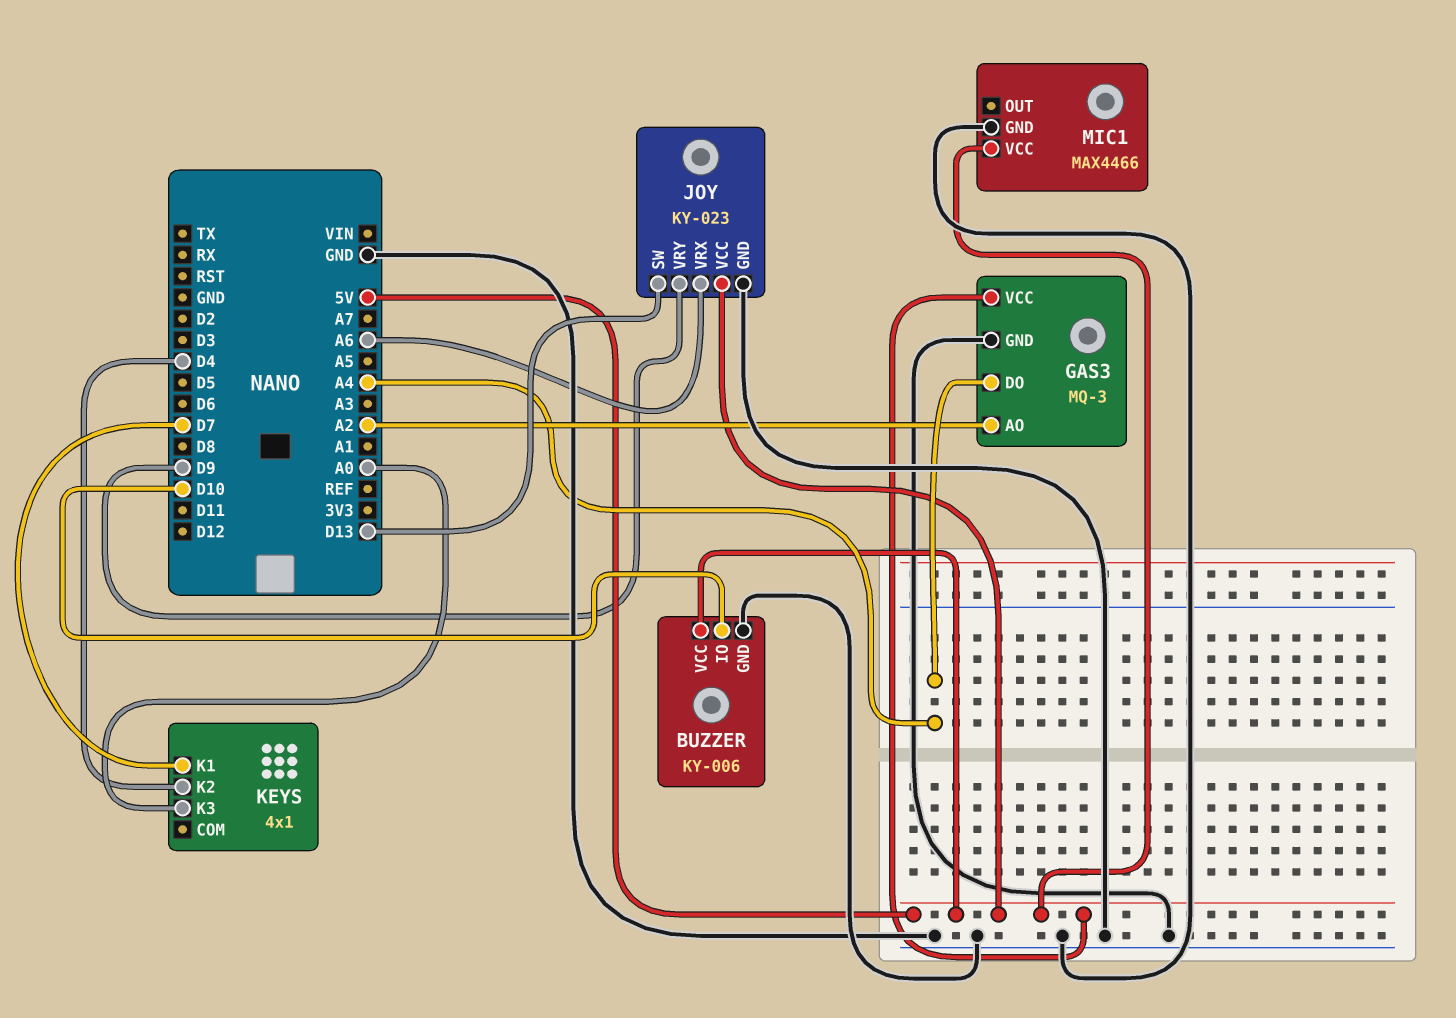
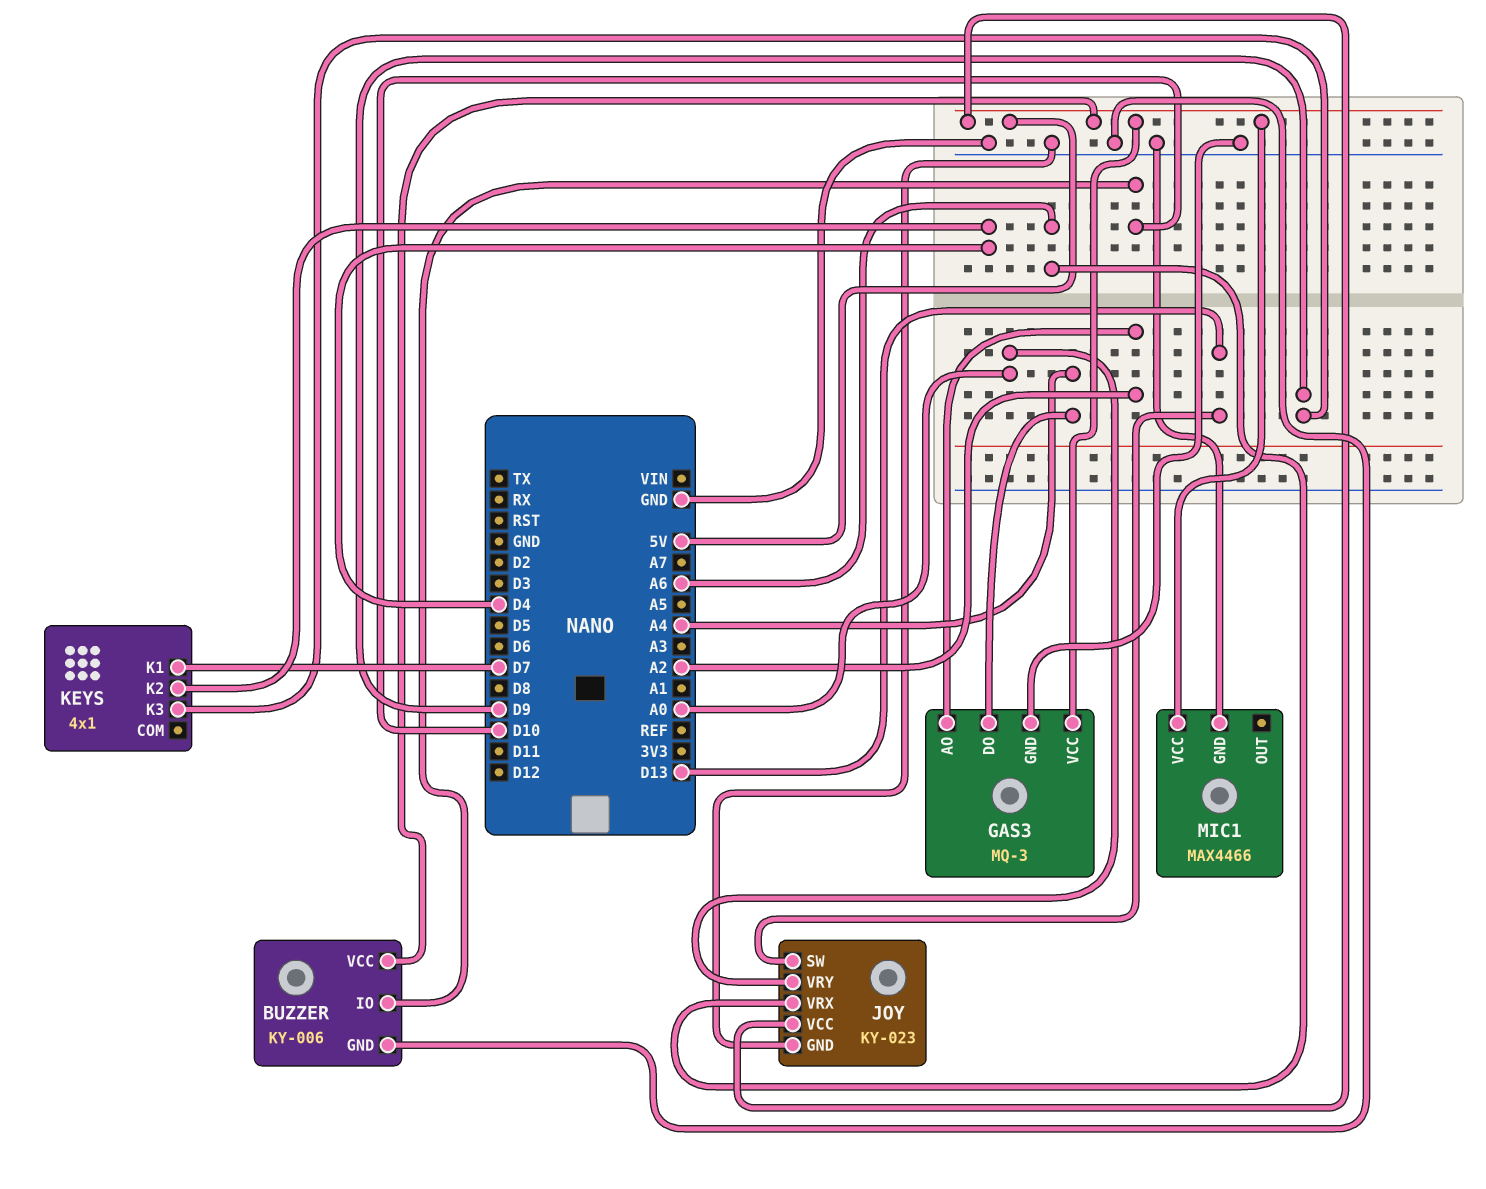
JOY pin VRY: D9 -> A0
KEYS pin K3: A0 -> D9

